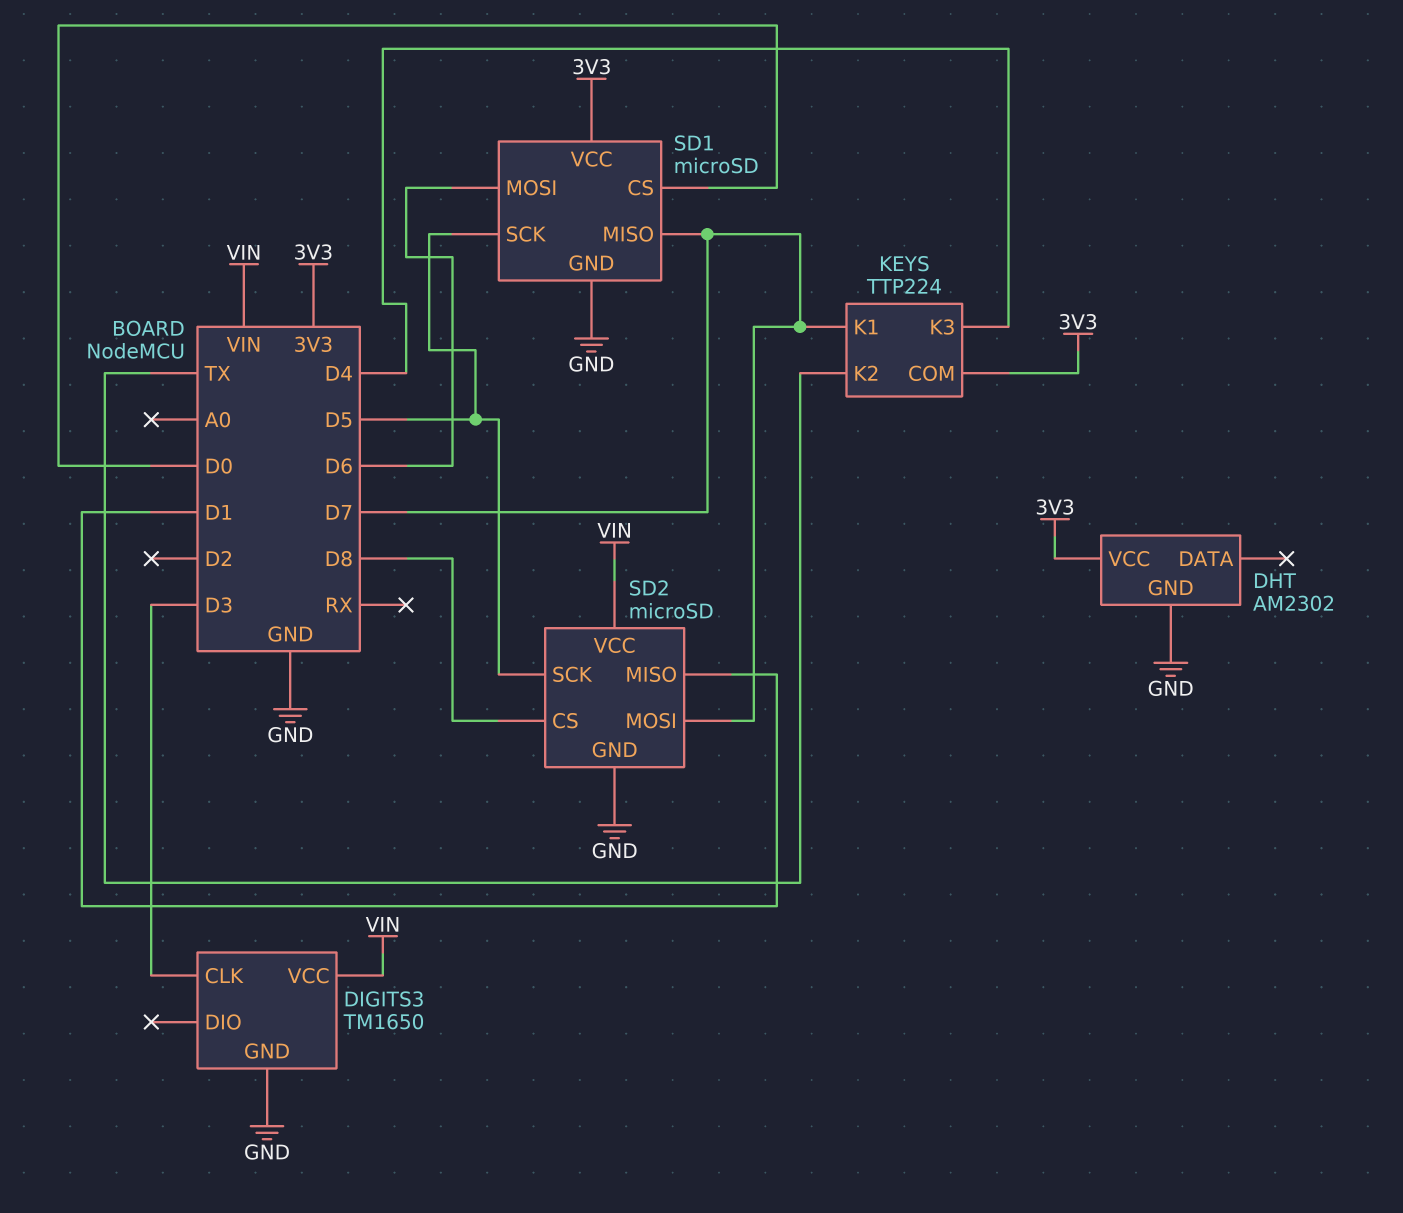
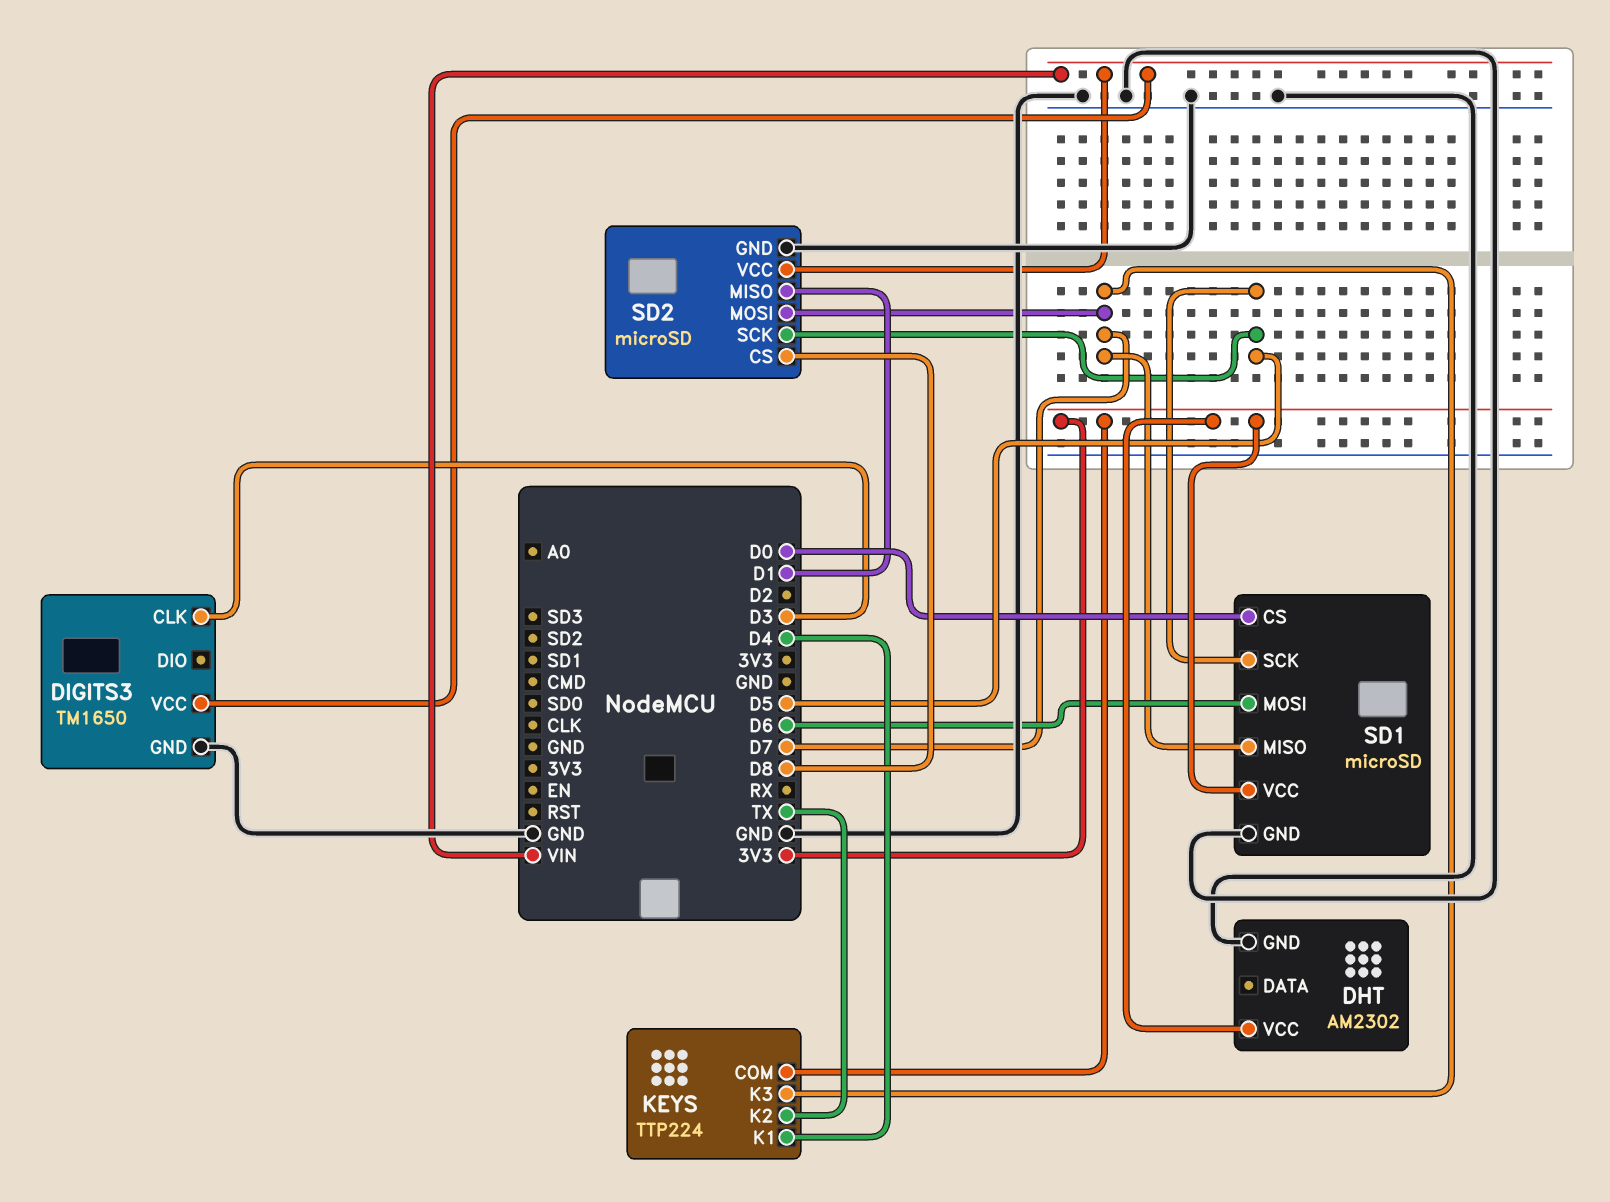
KEYS pin K1: D7 -> D4
KEYS pin K3: D4 -> D7

